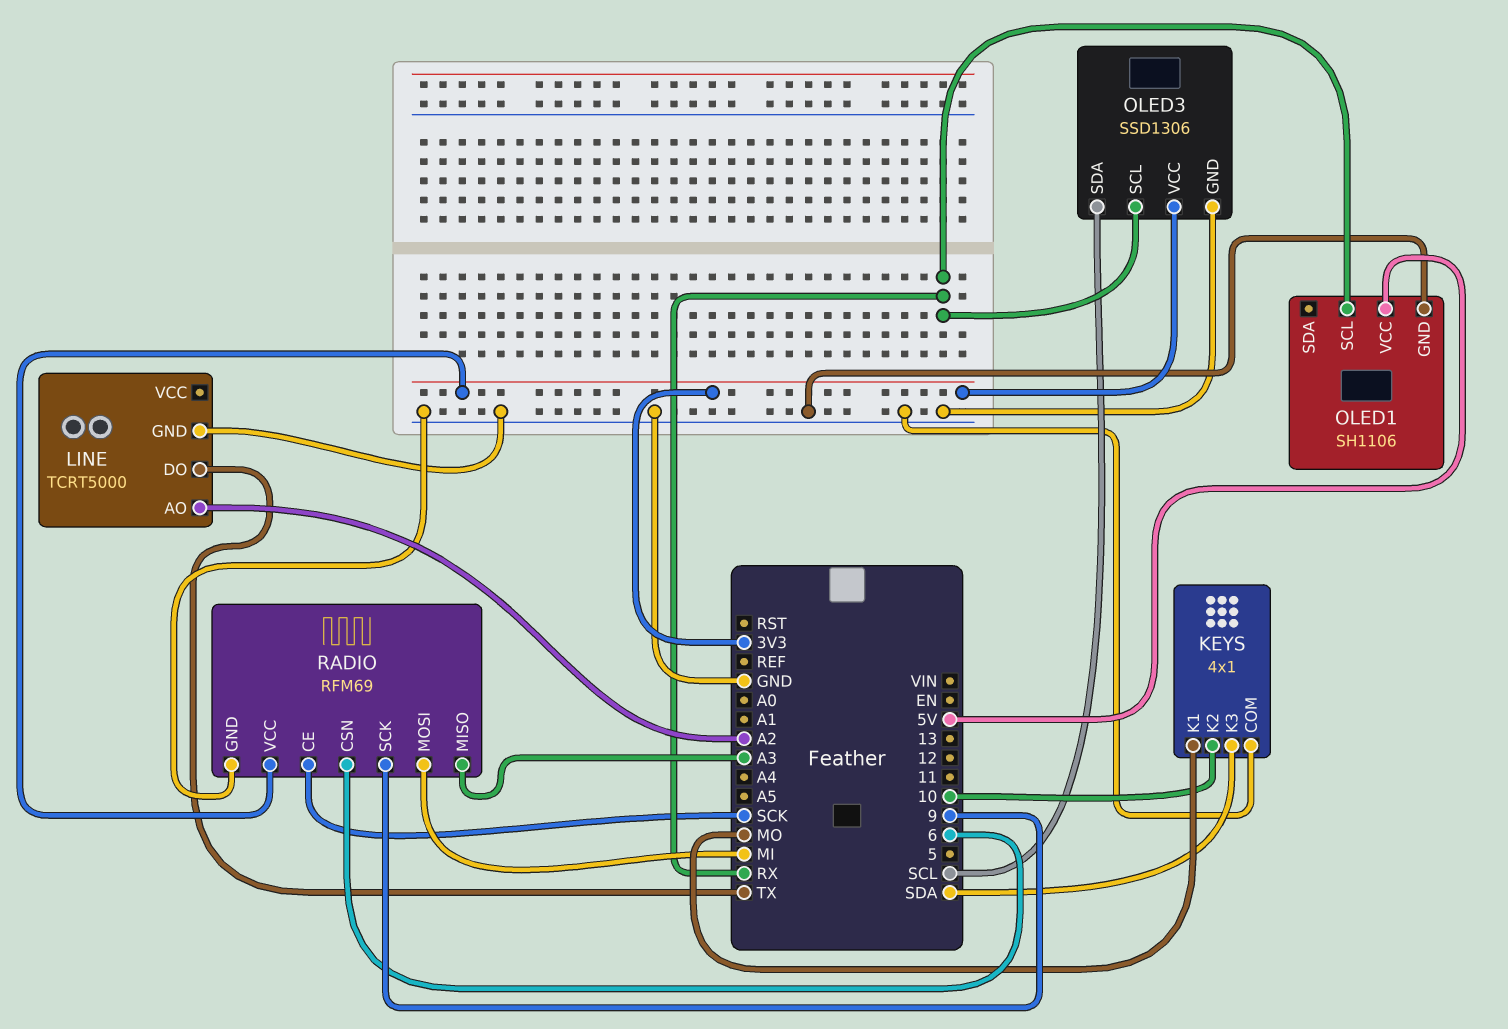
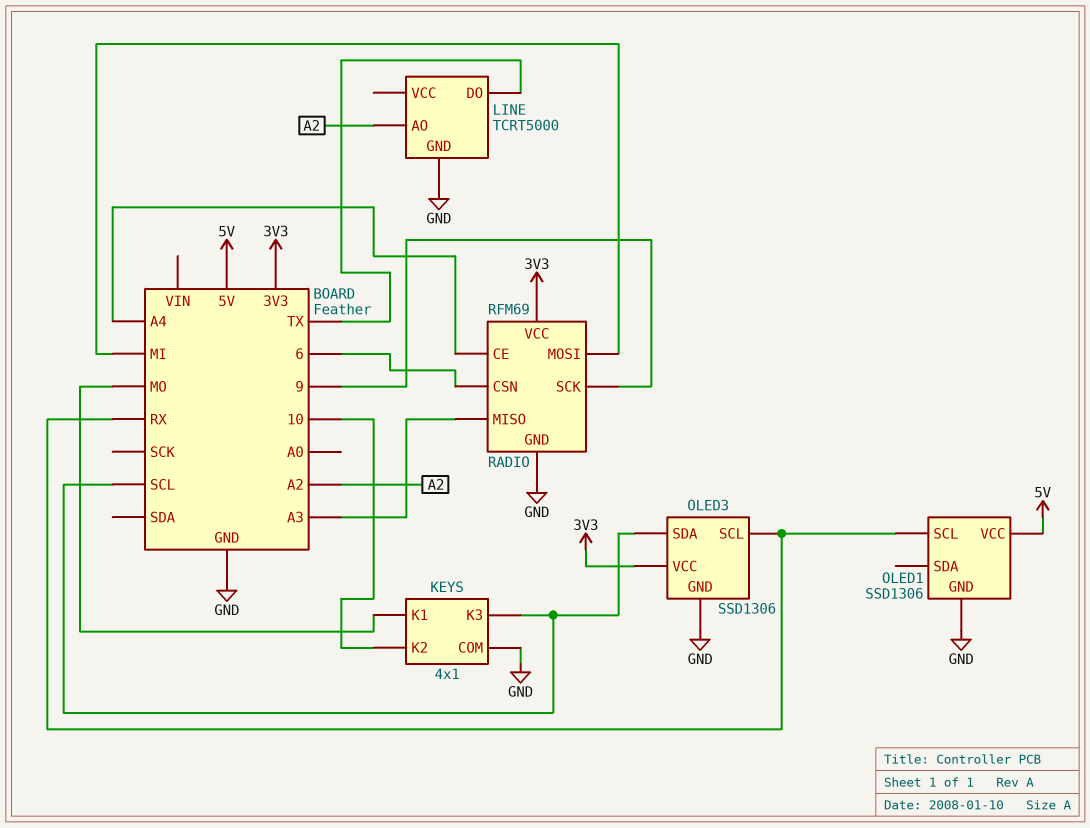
KEYS pin K3: SDA -> SCL
OLED1: SH1106 -> SSD1306
RADIO pin CE: SCK -> A4

